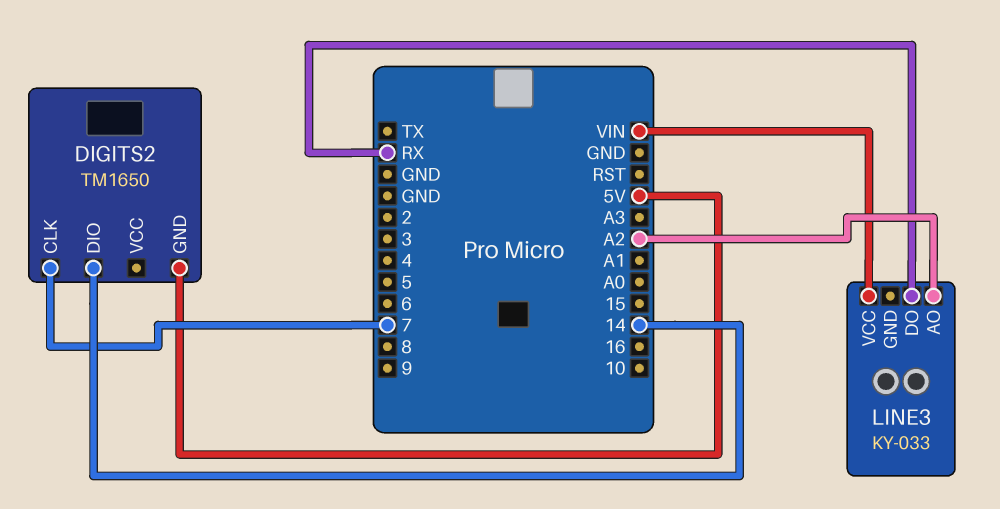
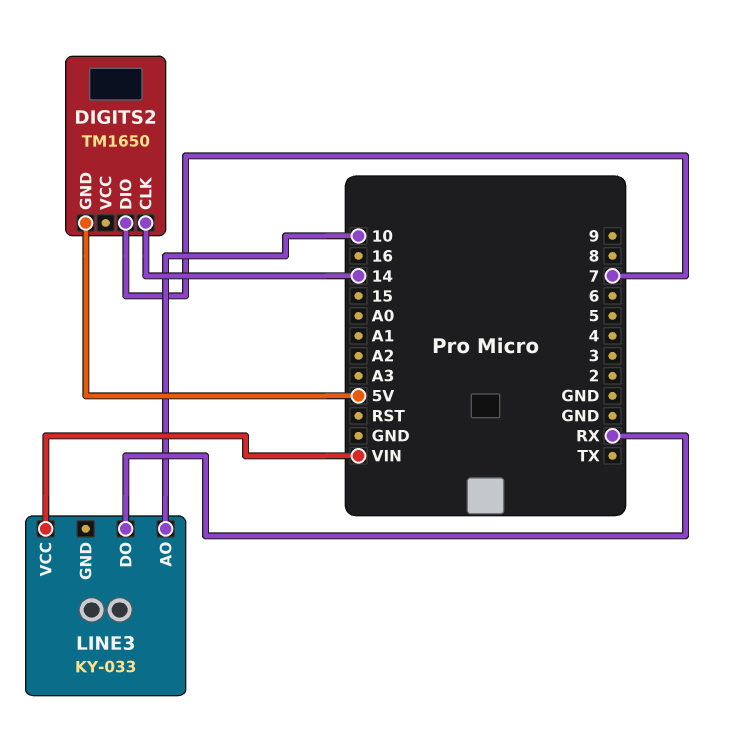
DIGITS2 pin CLK: 7 -> 14
DIGITS2 pin DIO: 14 -> 7
LINE3 pin AO: A2 -> 10

